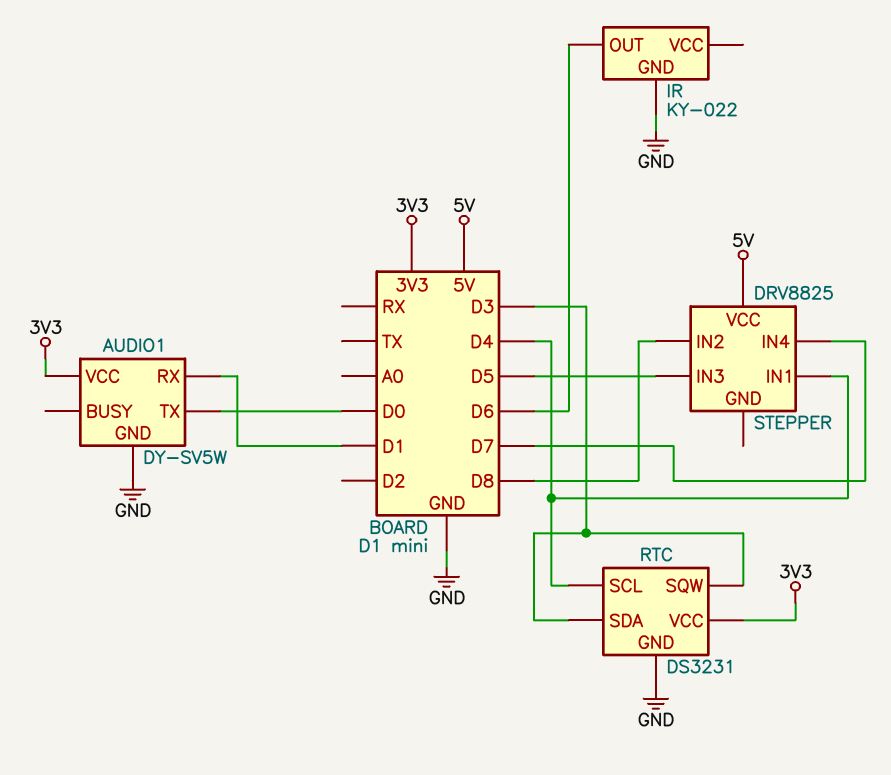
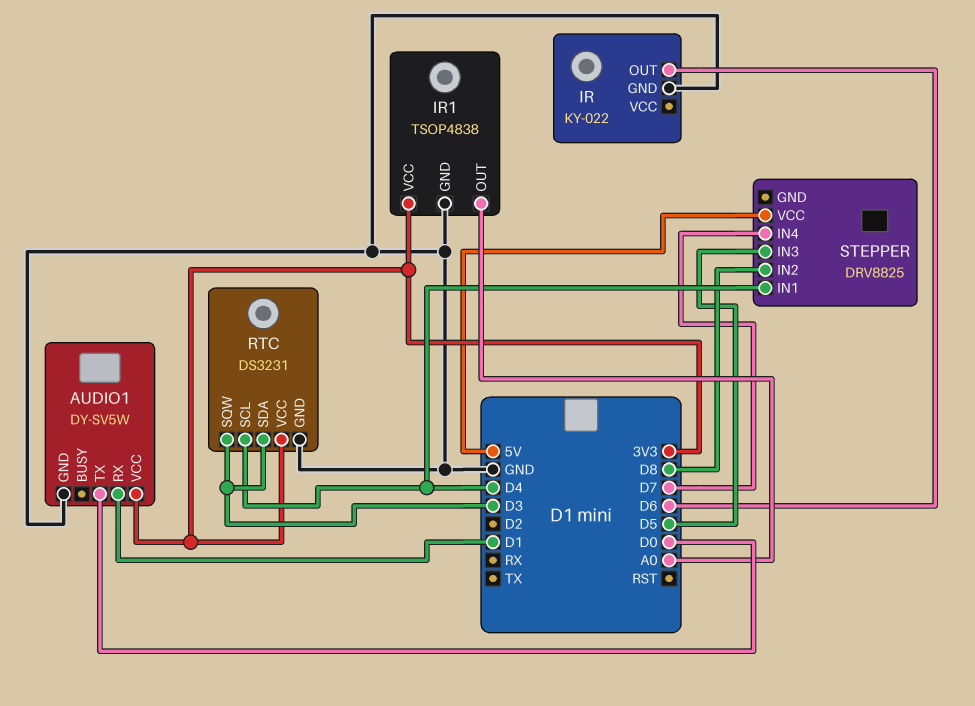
IR1: none -> TSOP4838
IR1 pin GND: none -> GND
IR1 pin OUT: none -> A0
IR1 pin VCC: none -> 3V3

